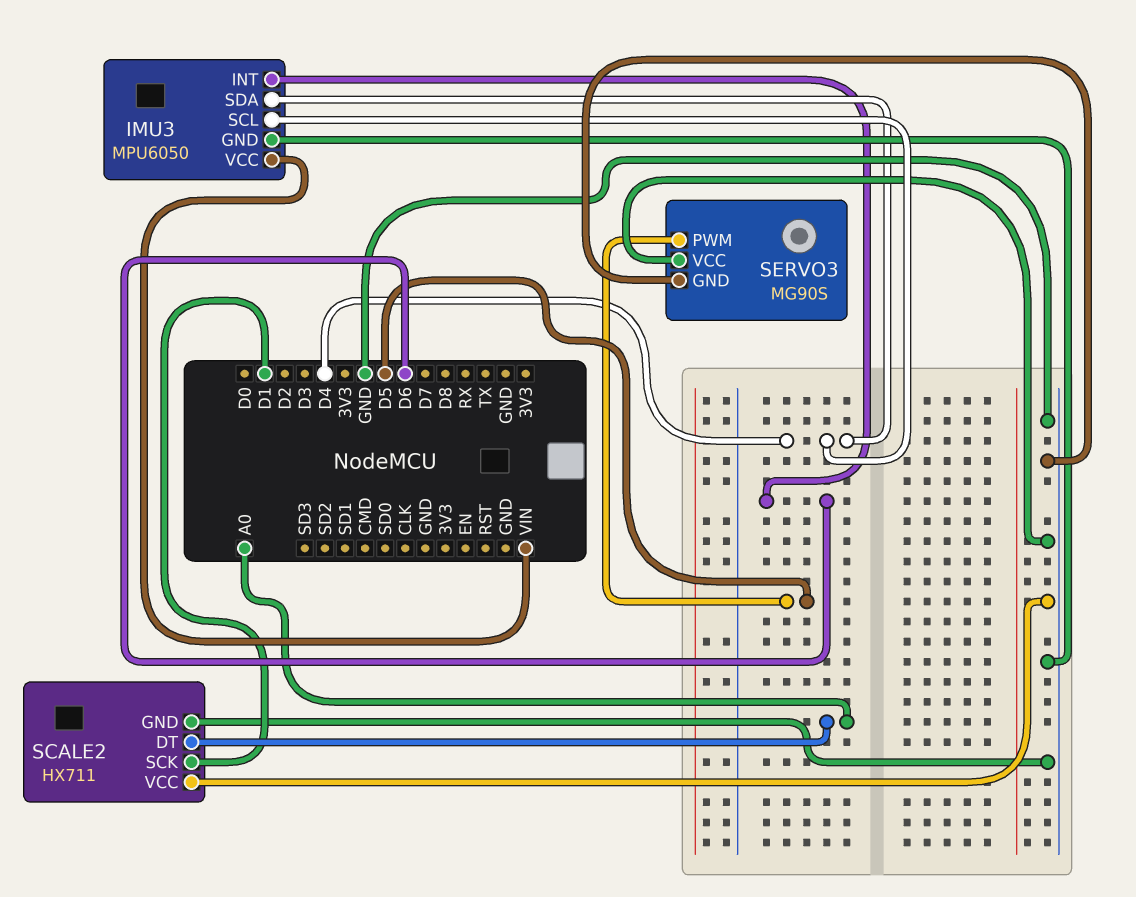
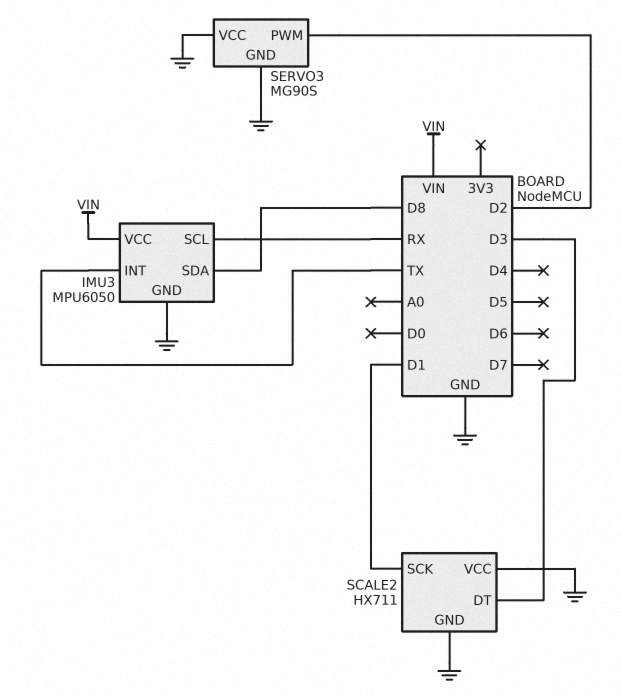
IMU3 pin INT: D6 -> TX
IMU3 pin SCL: D4 -> RX
IMU3 pin SDA: D4 -> D8
SCALE2 pin DT: A0 -> D3
SERVO3 pin PWM: D5 -> D2

